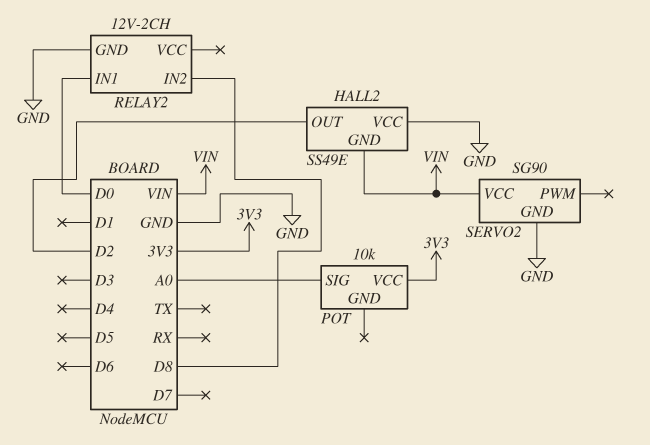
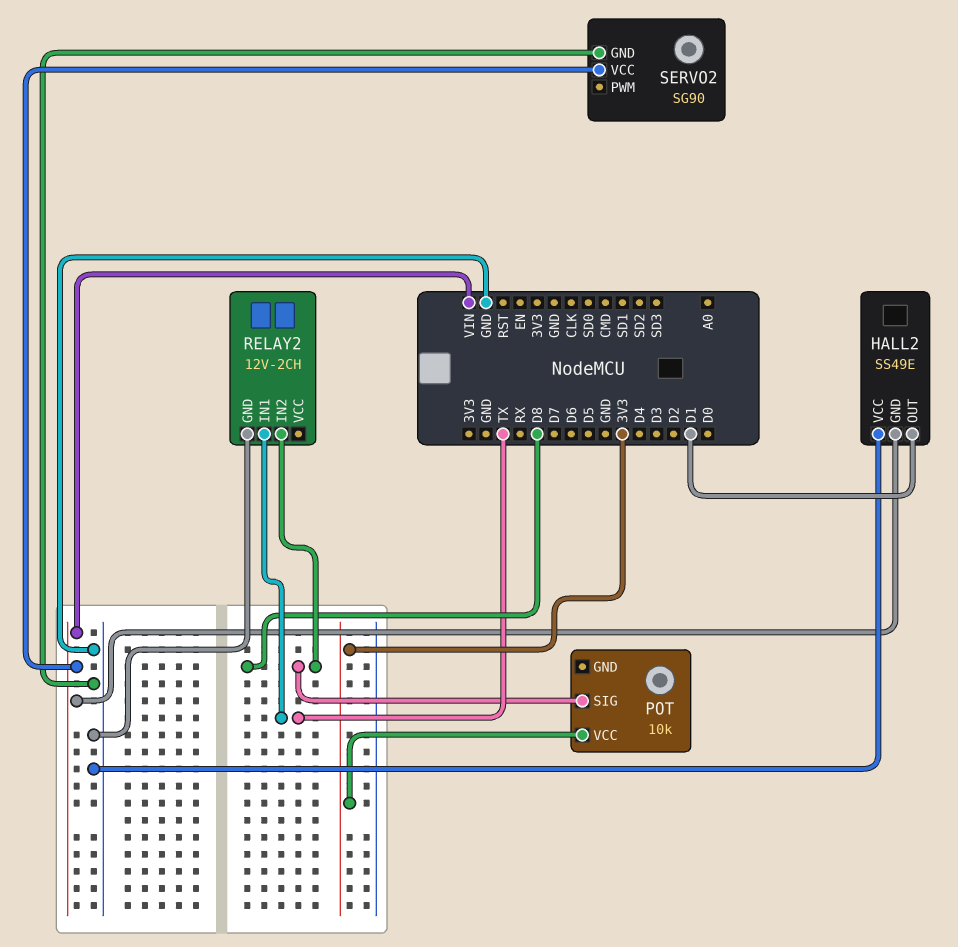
HALL2 pin OUT: D2 -> D1
POT pin SIG: A0 -> D8
RELAY2 pin IN1: D0 -> TX

